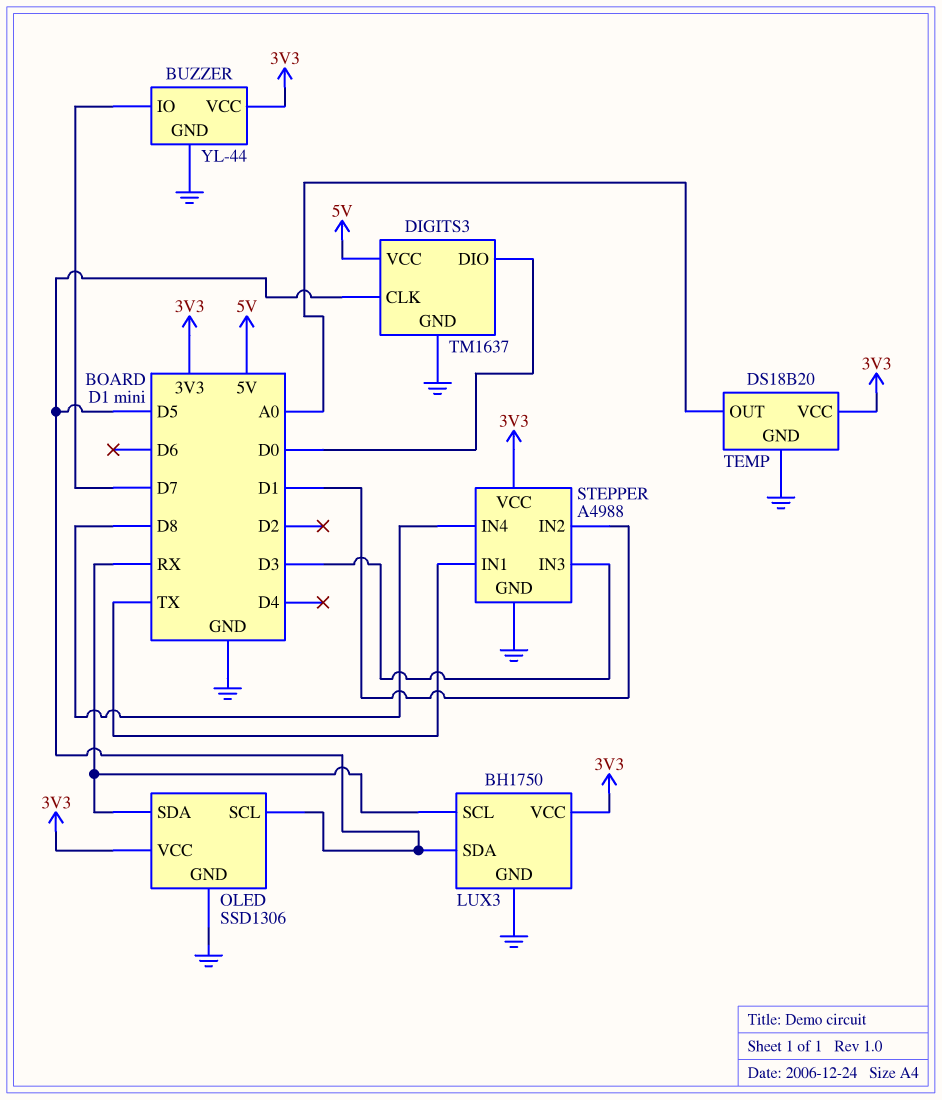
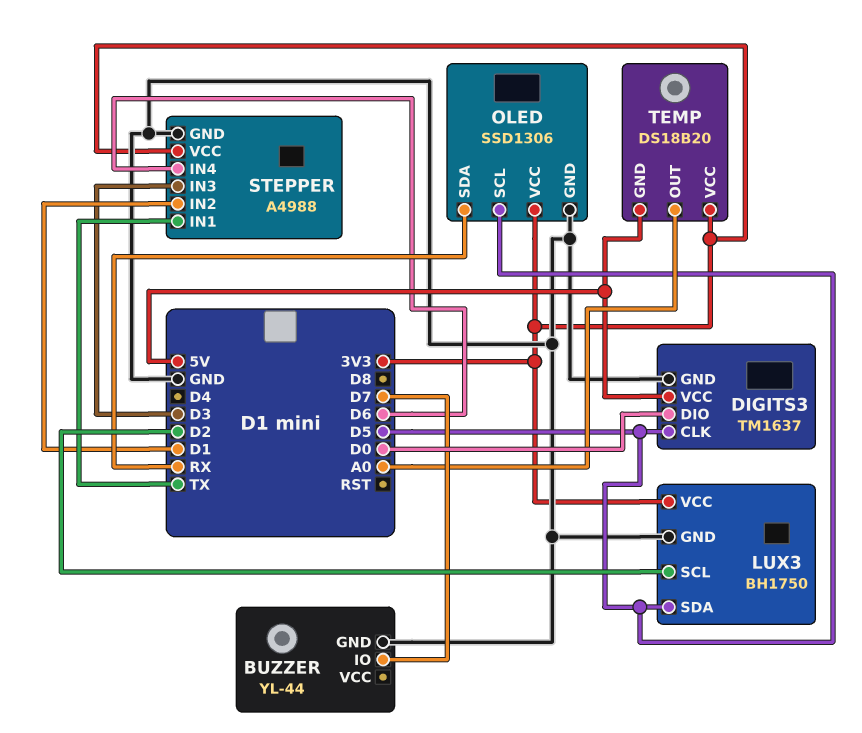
BUZZER pin VCC: 3V3 -> none
LUX3 pin SCL: RX -> D2
STEPPER pin IN4: D8 -> D6
TEMP pin GND: GND -> 5V

